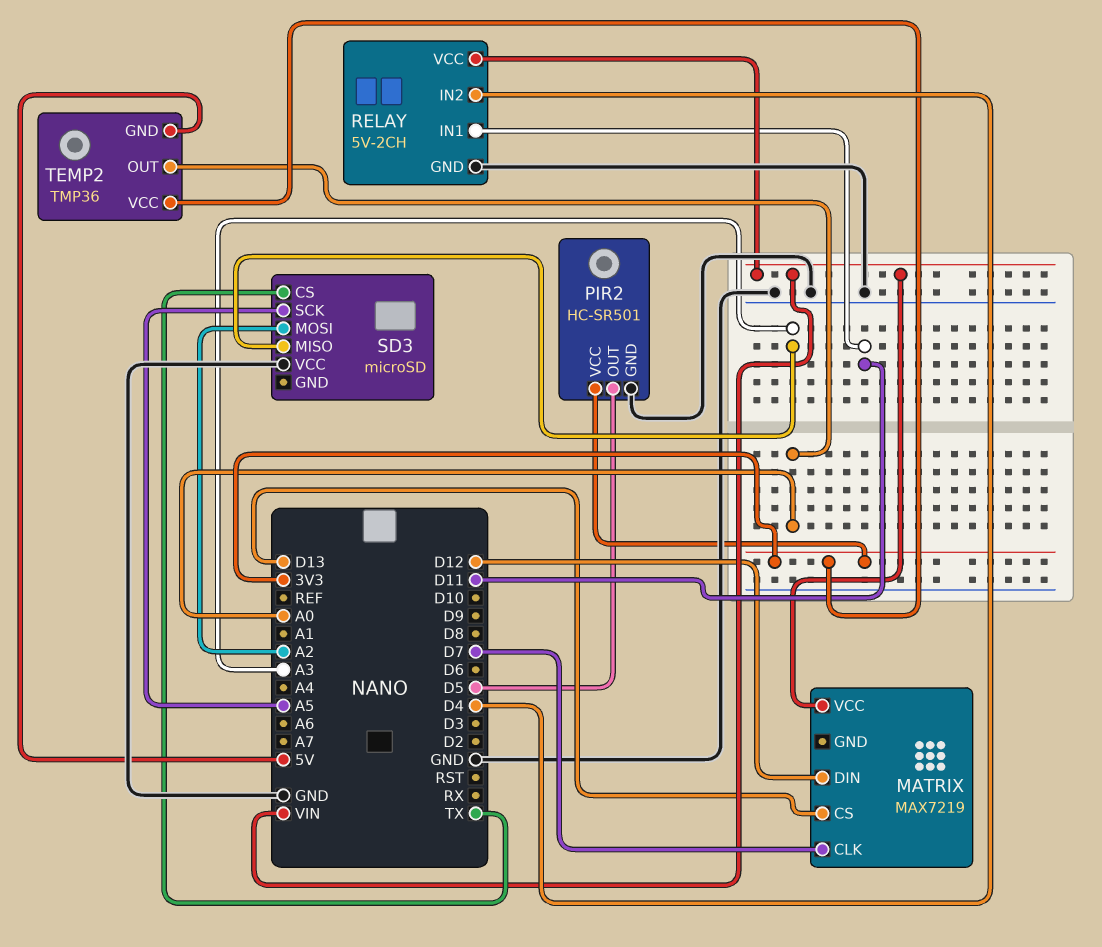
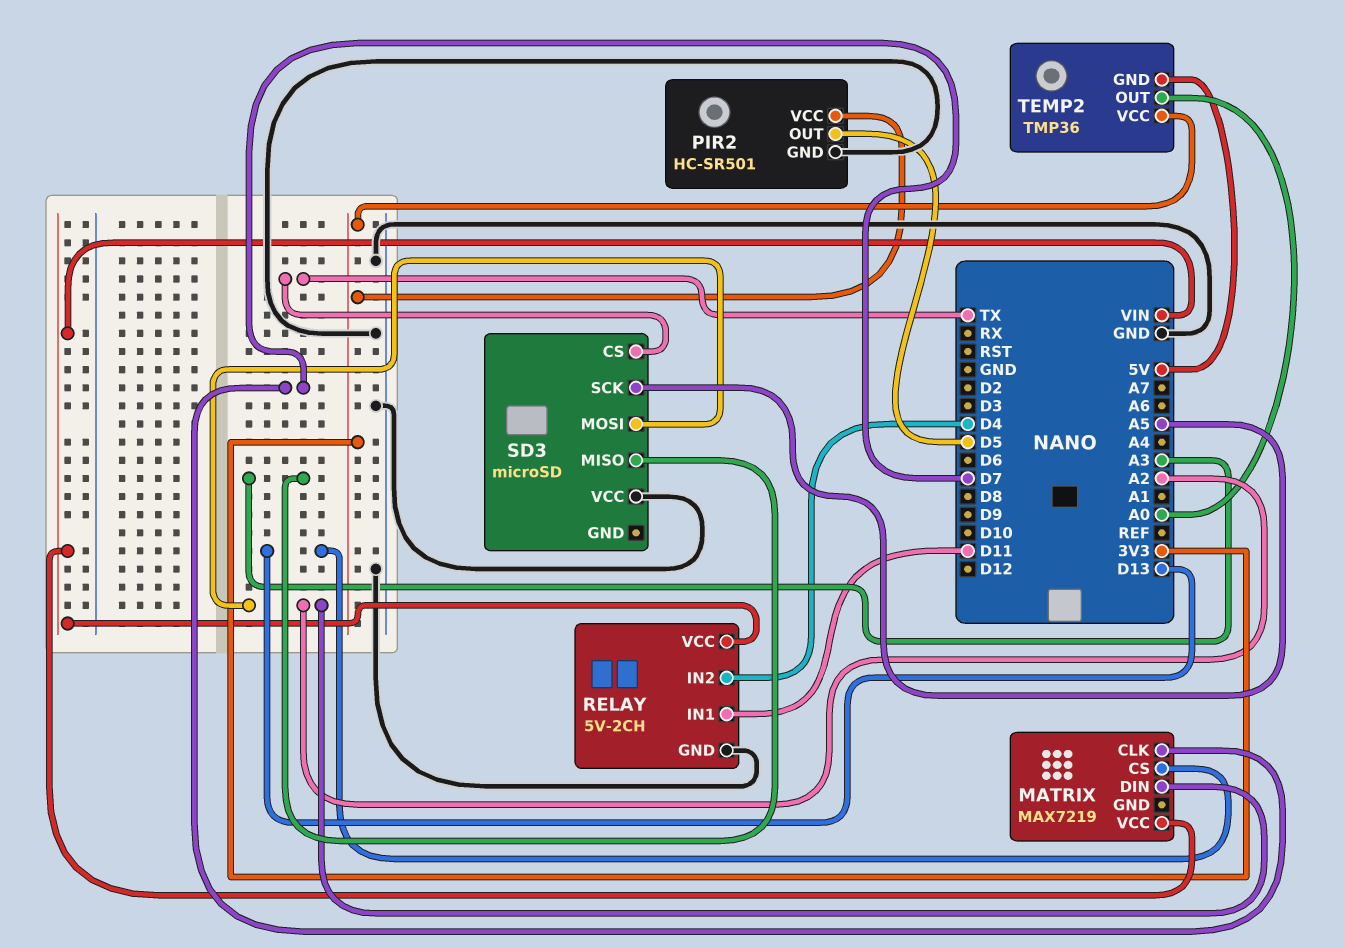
MATRIX pin DIN: D12 -> A2

